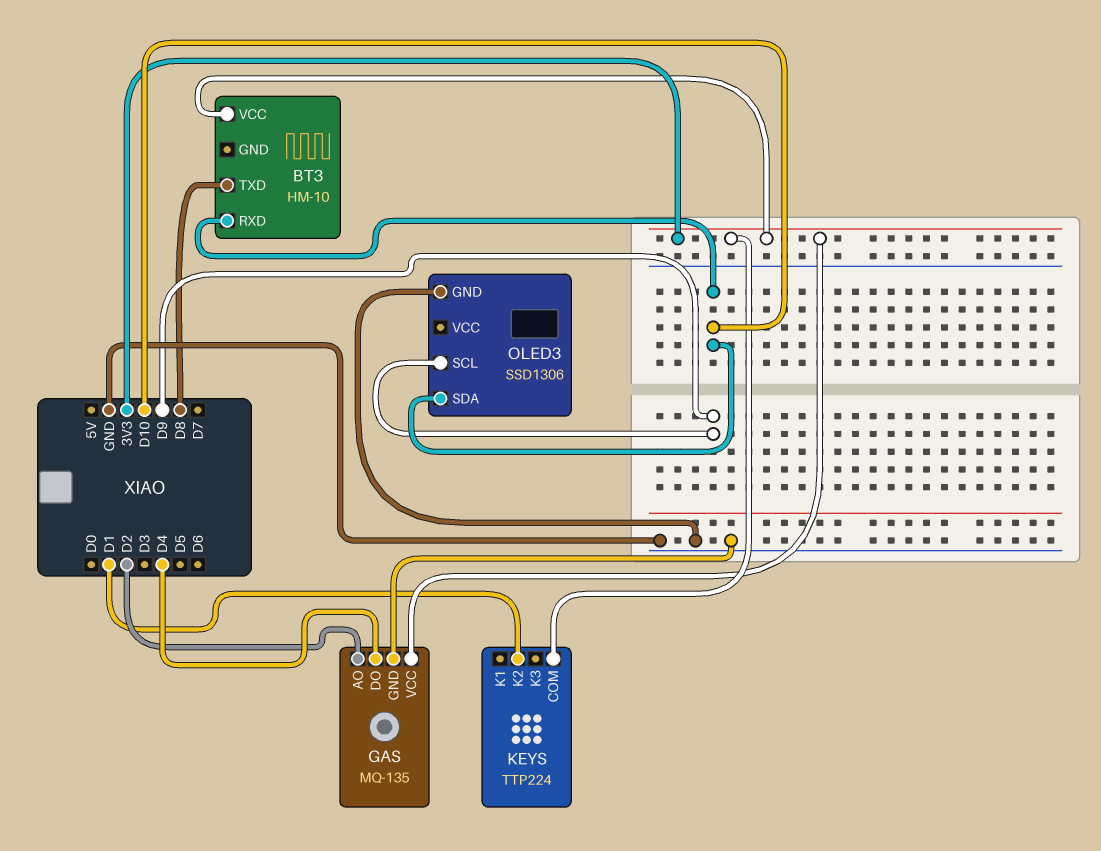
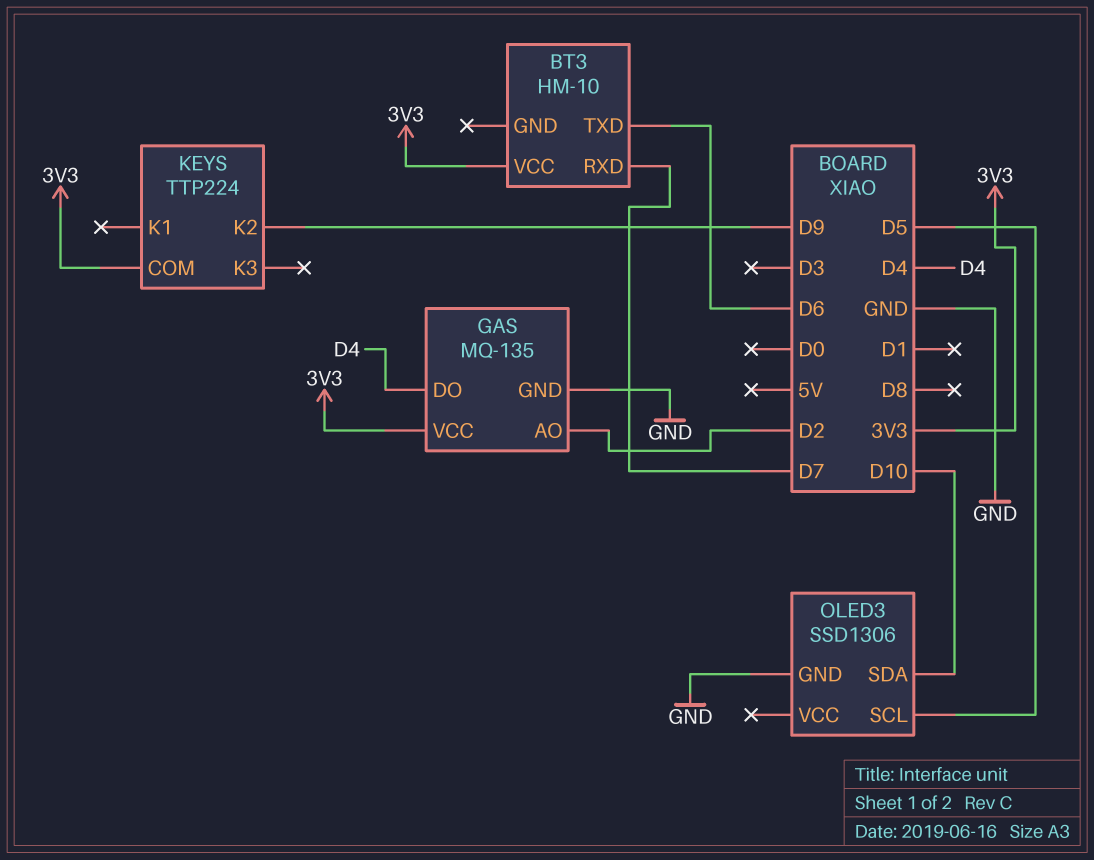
BT3 pin RXD: D10 -> D7
BT3 pin TXD: D8 -> D6
KEYS pin K2: D1 -> D9
OLED3 pin SCL: D9 -> D5

